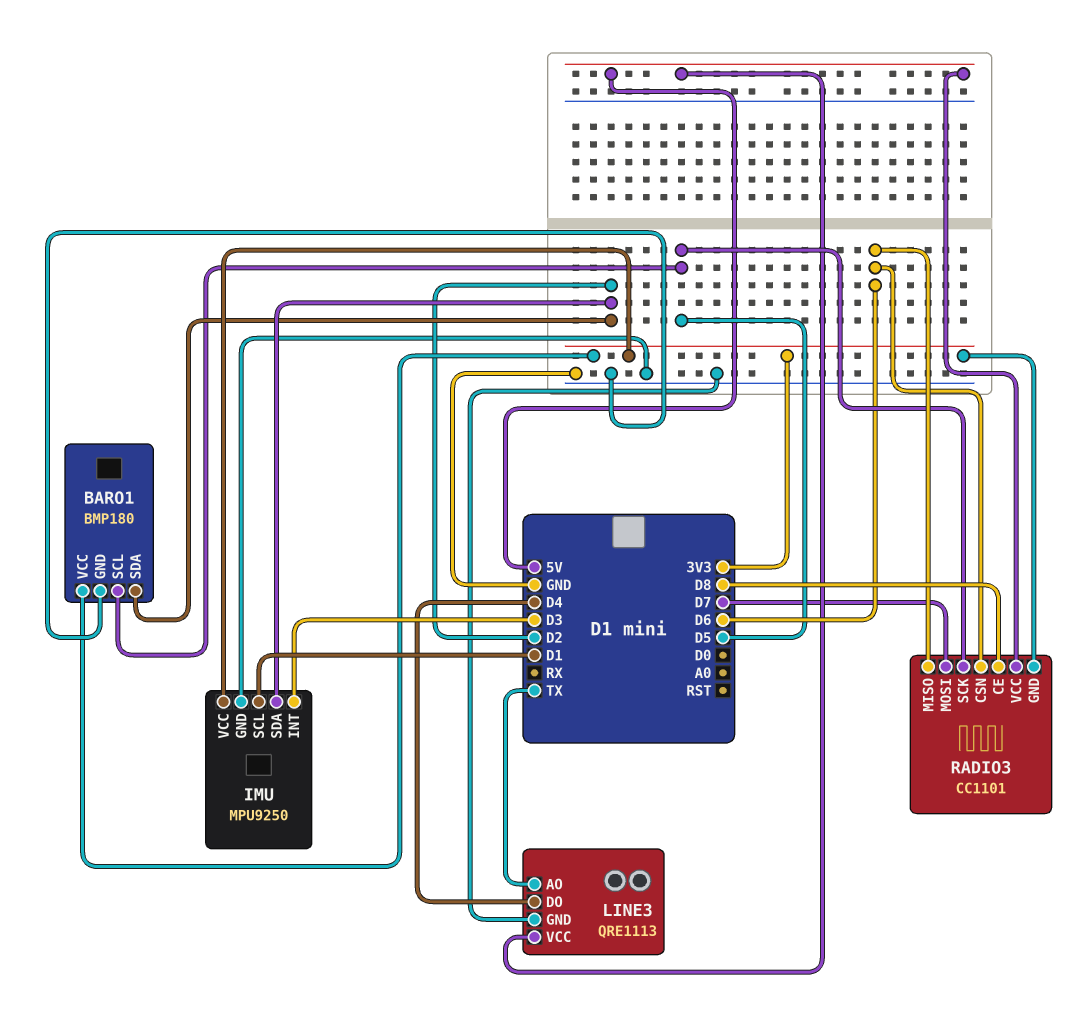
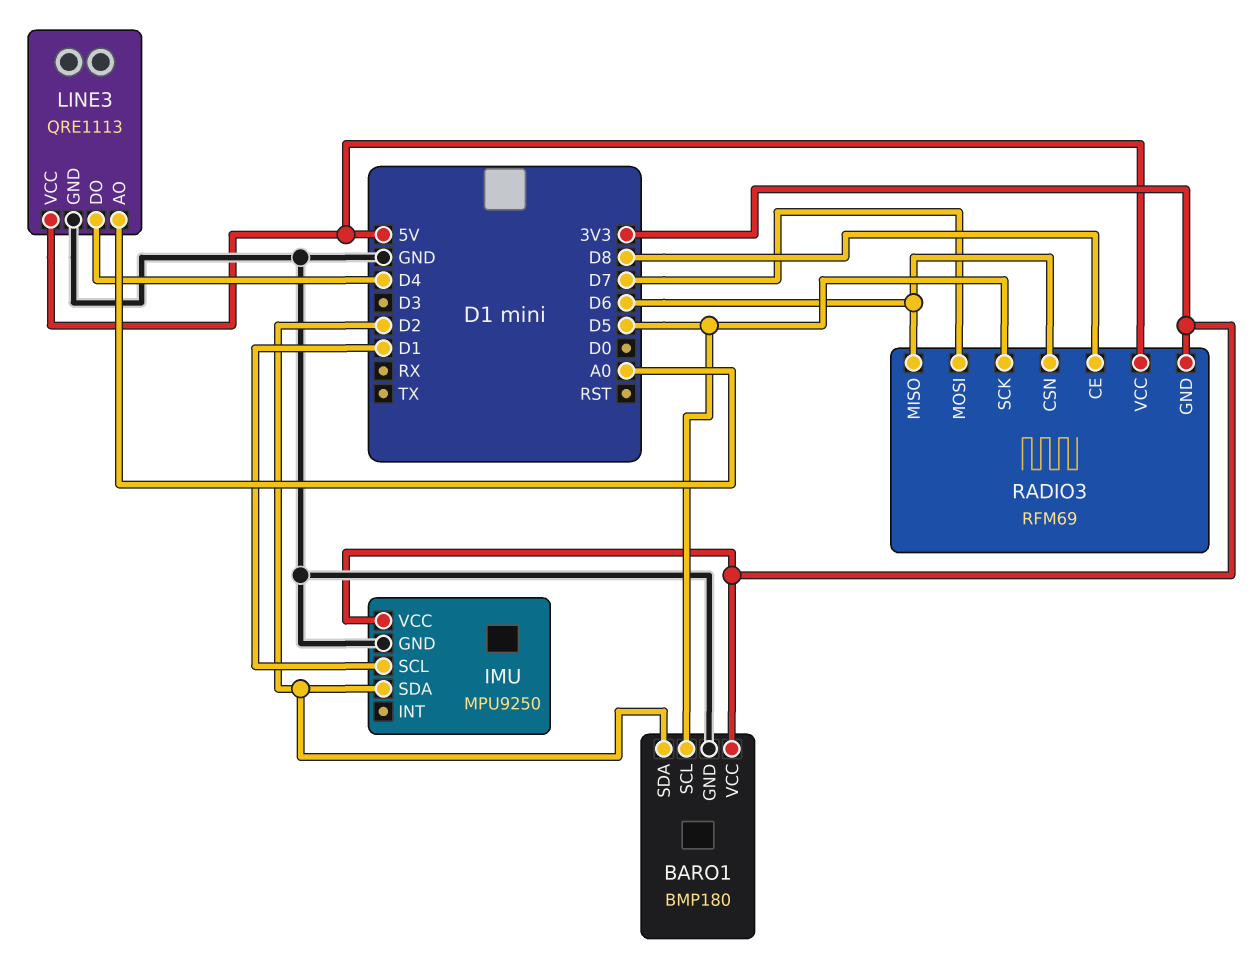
IMU pin INT: D3 -> none
LINE3 pin AO: TX -> A0
RADIO3: CC1101 -> RFM69

